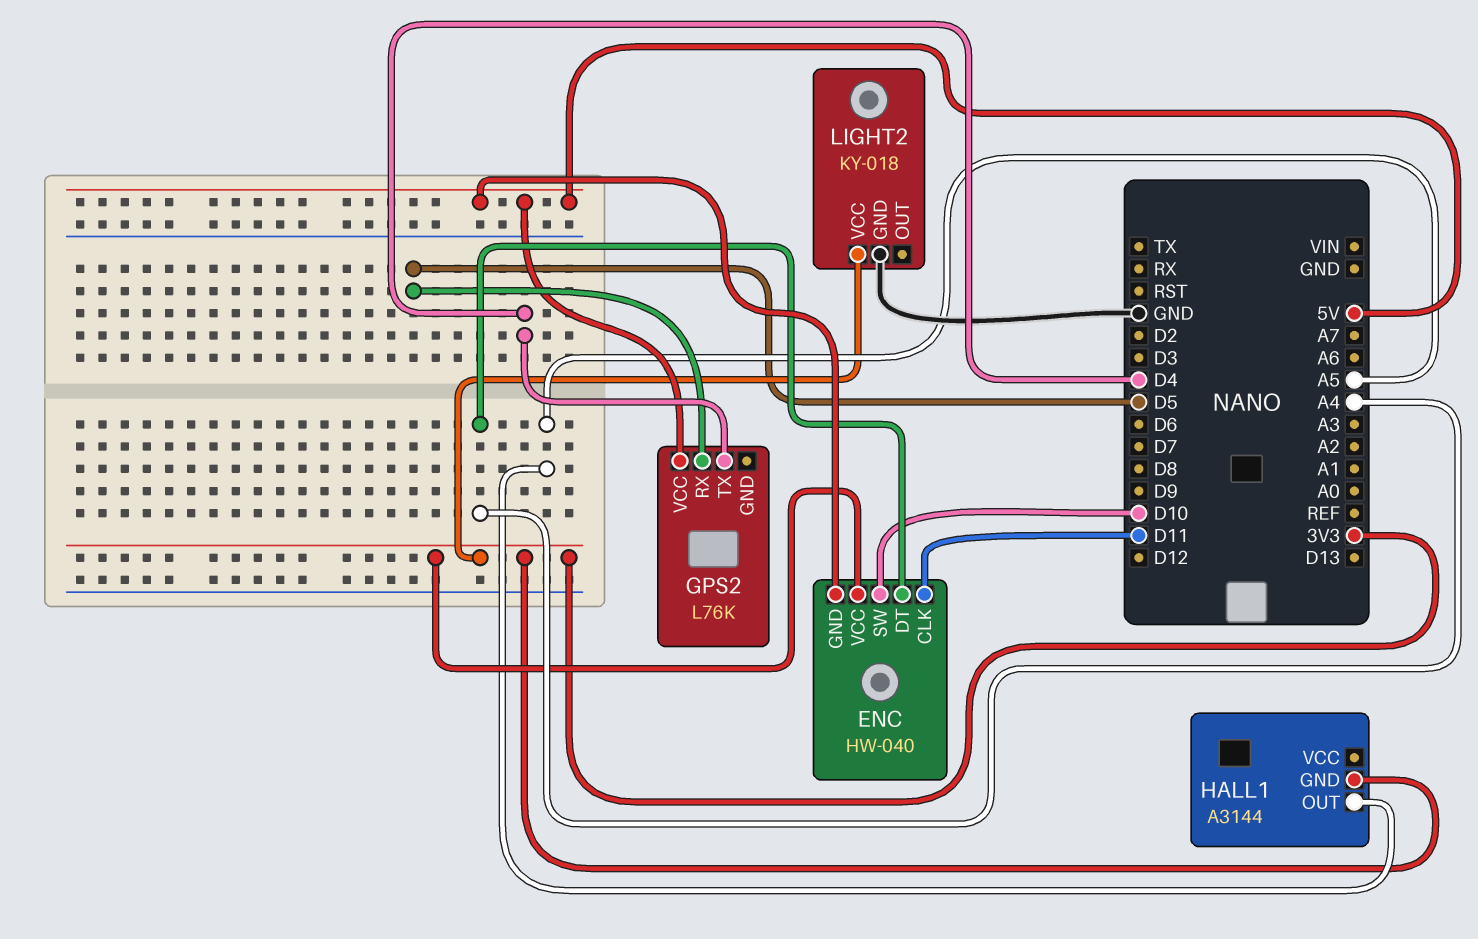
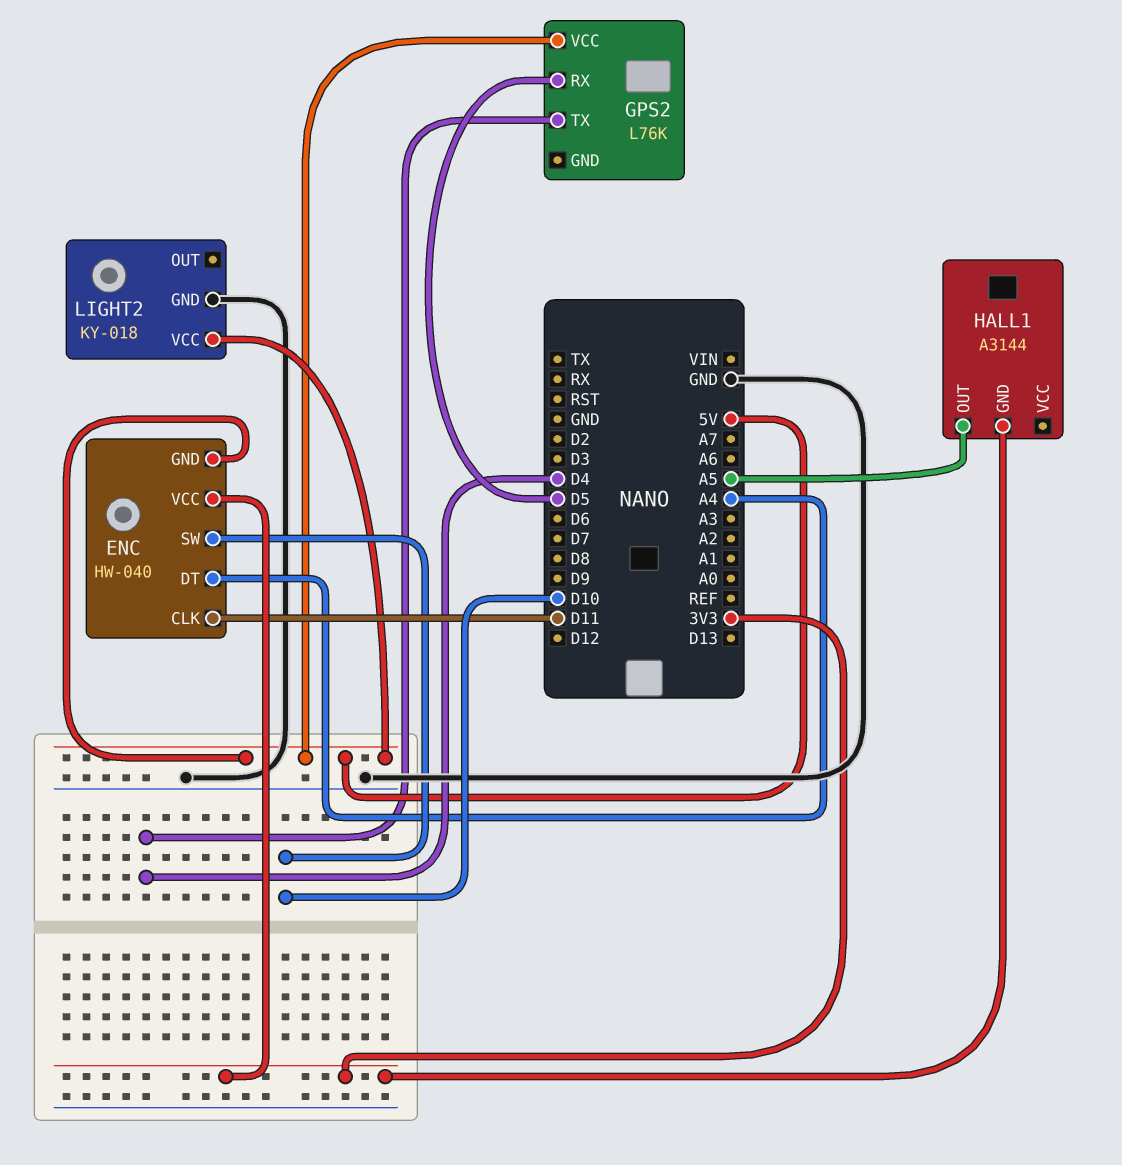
LIGHT2 pin VCC: 3V3 -> 5V

